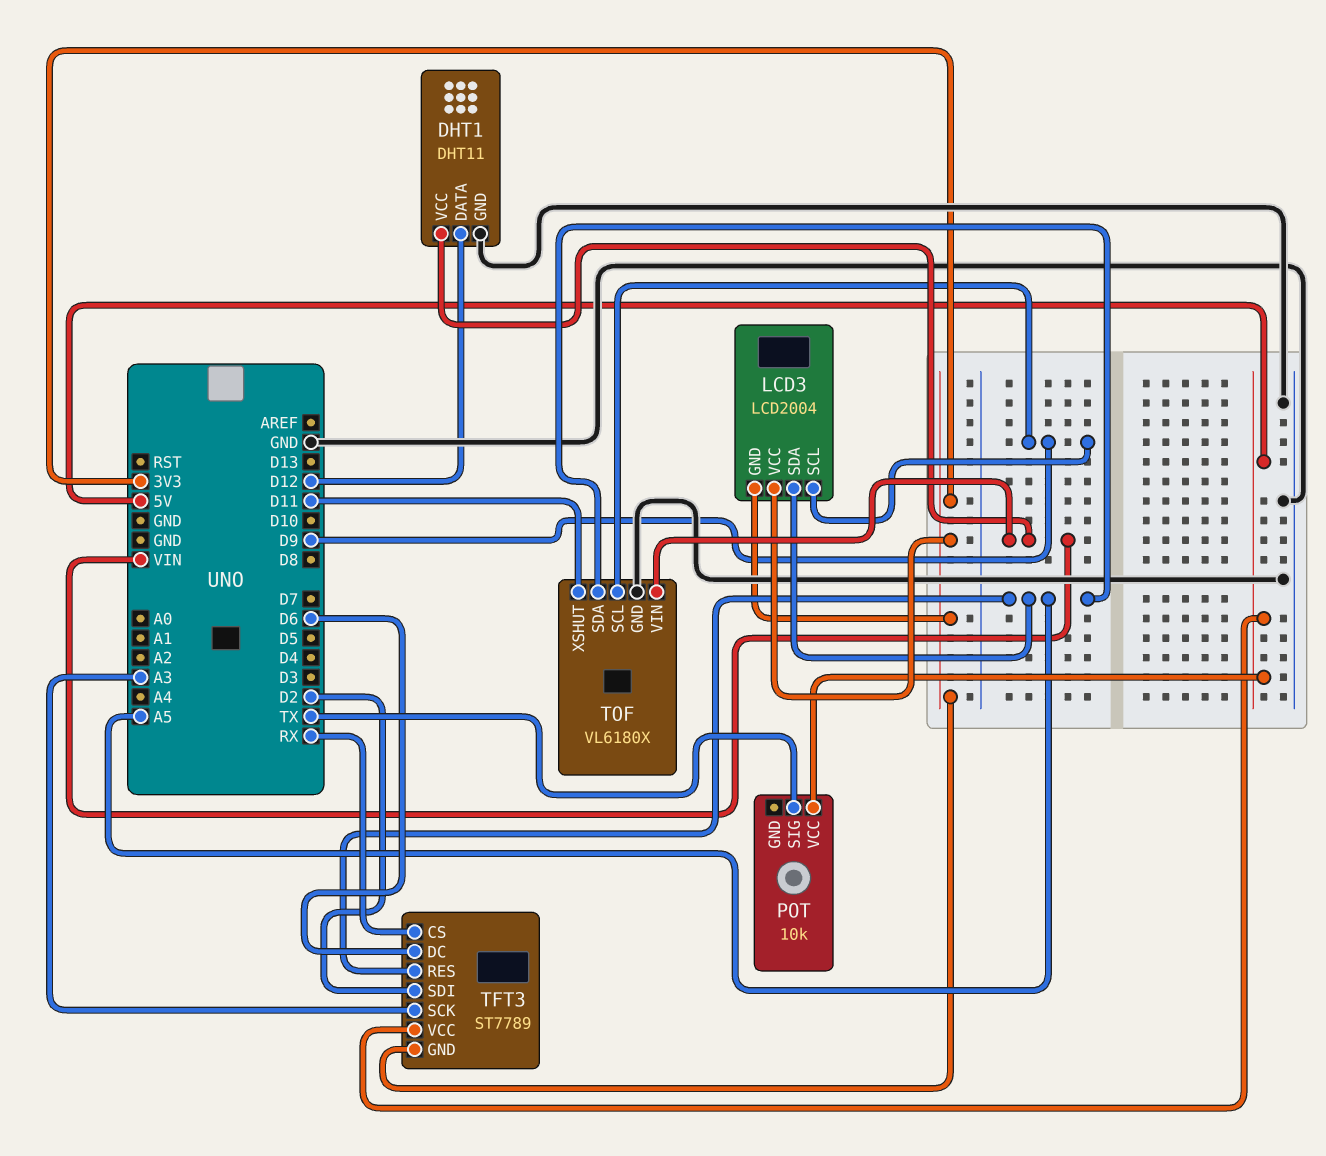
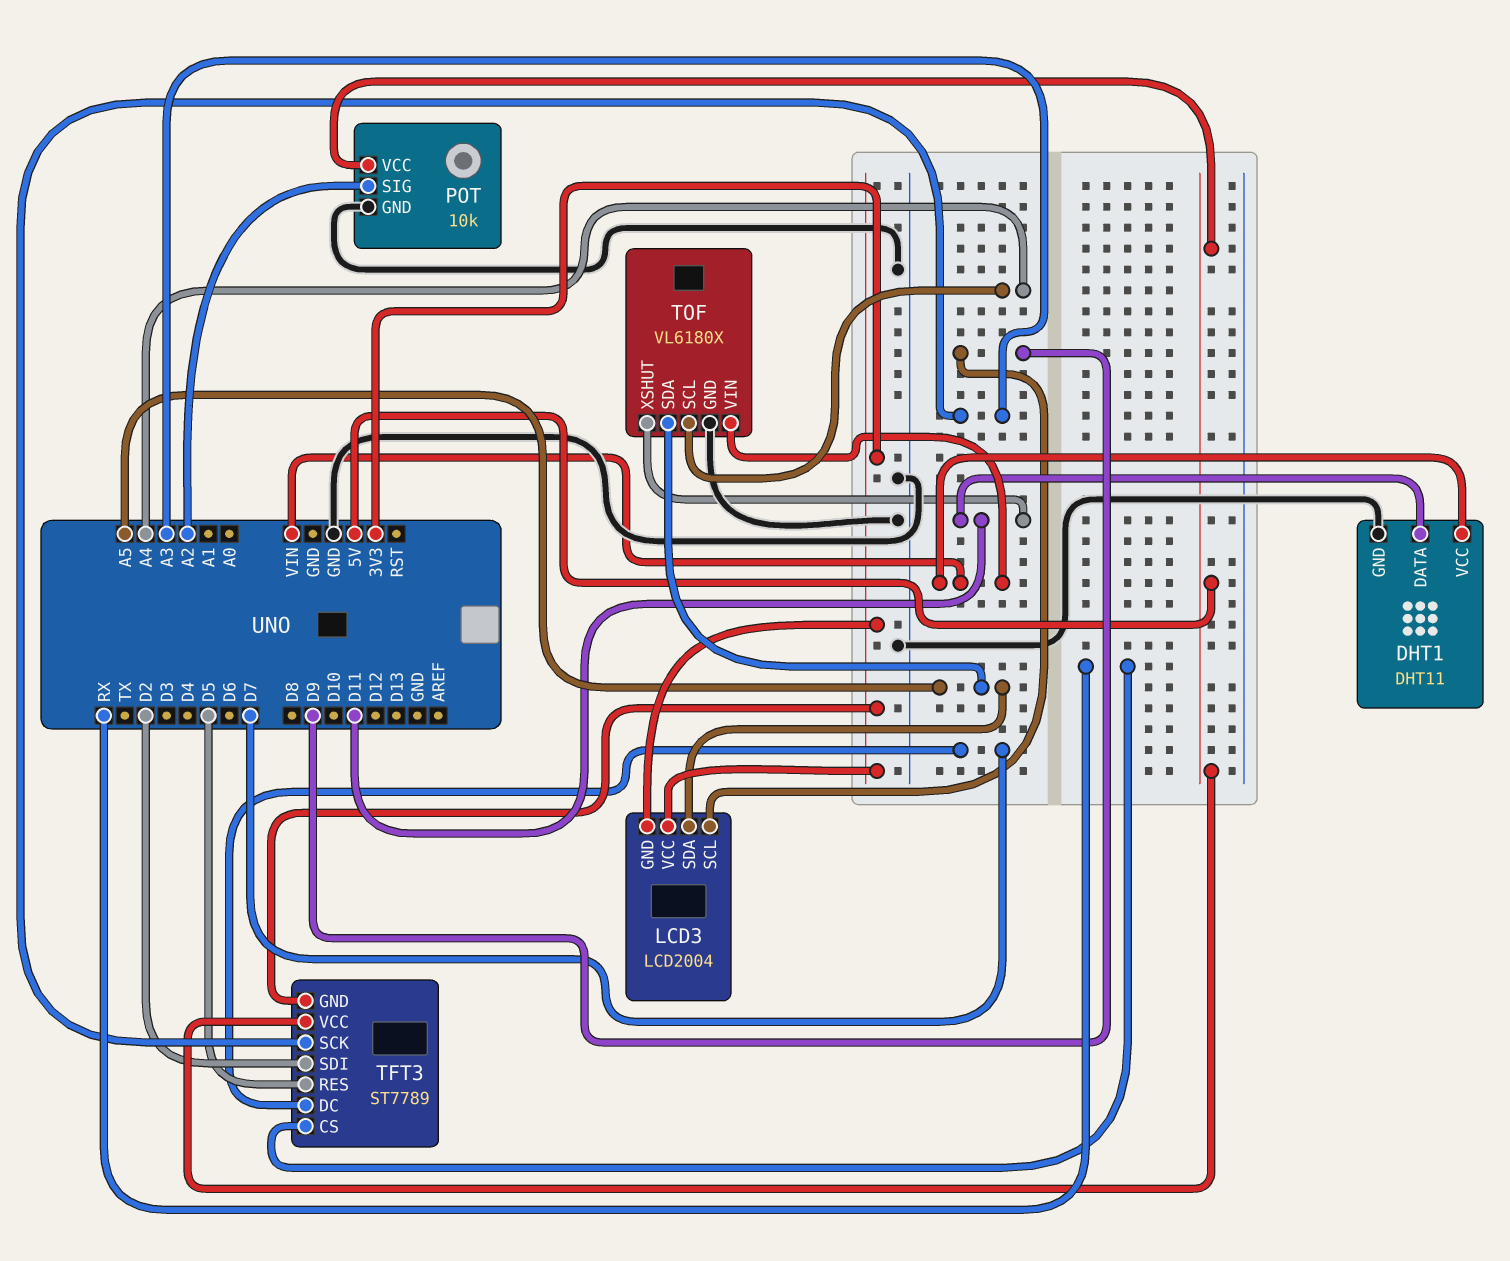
DHT1 pin DATA: D12 -> D11
POT pin GND: none -> GND
POT pin SIG: TX -> A2
TFT3 pin DC: D6 -> D7
TFT3 pin RES: A5 -> D5
TOF pin SCL: D9 -> A4

